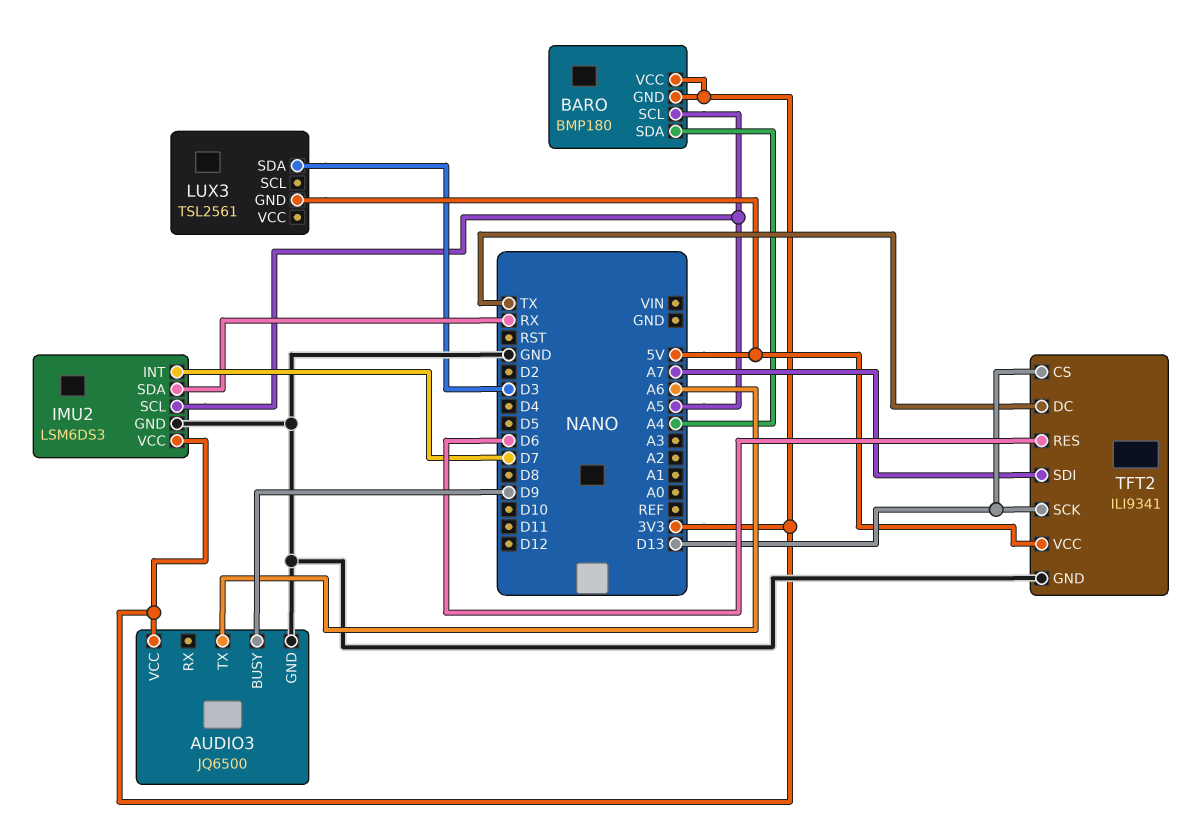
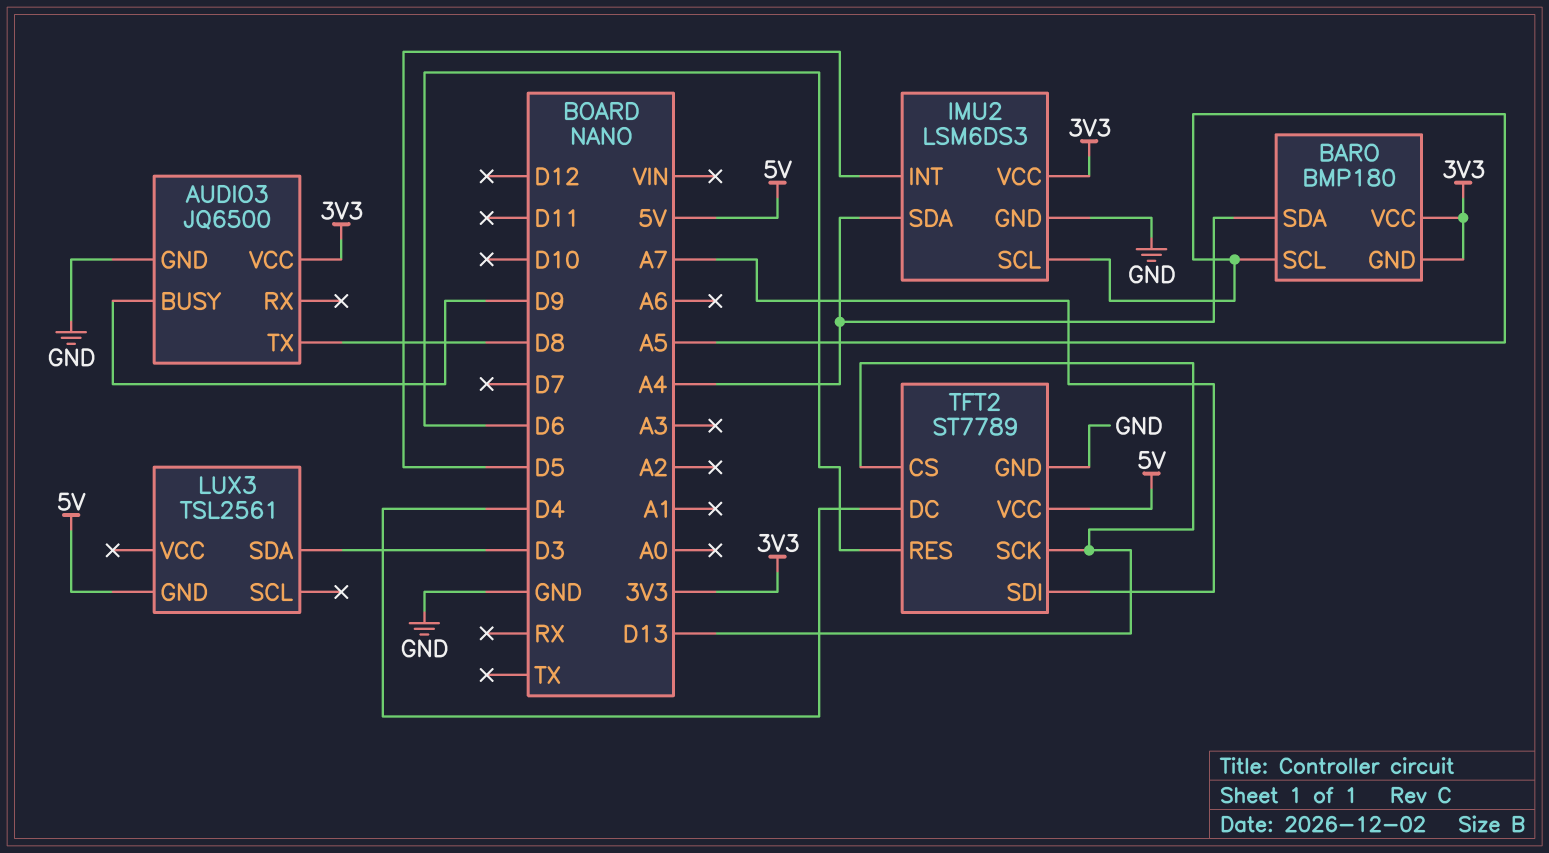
AUDIO3 pin TX: A6 -> D8
IMU2 pin INT: D7 -> D5
IMU2 pin SDA: RX -> A4
TFT2: ILI9341 -> ST7789
TFT2 pin DC: TX -> D4

